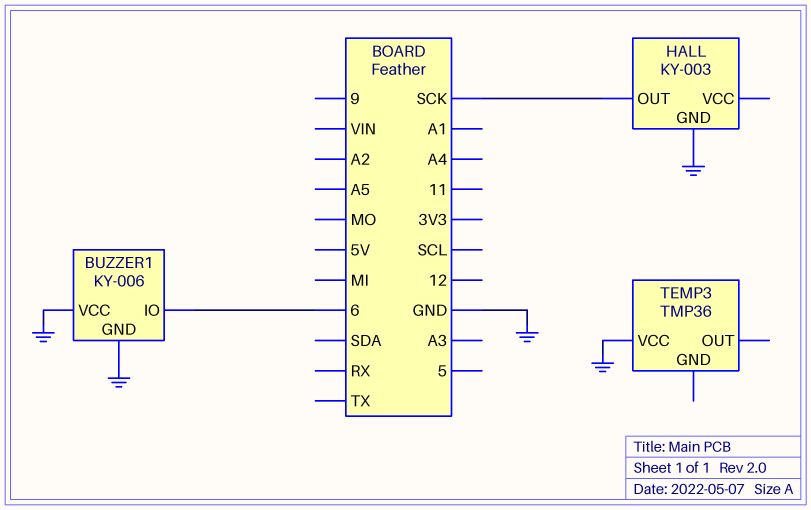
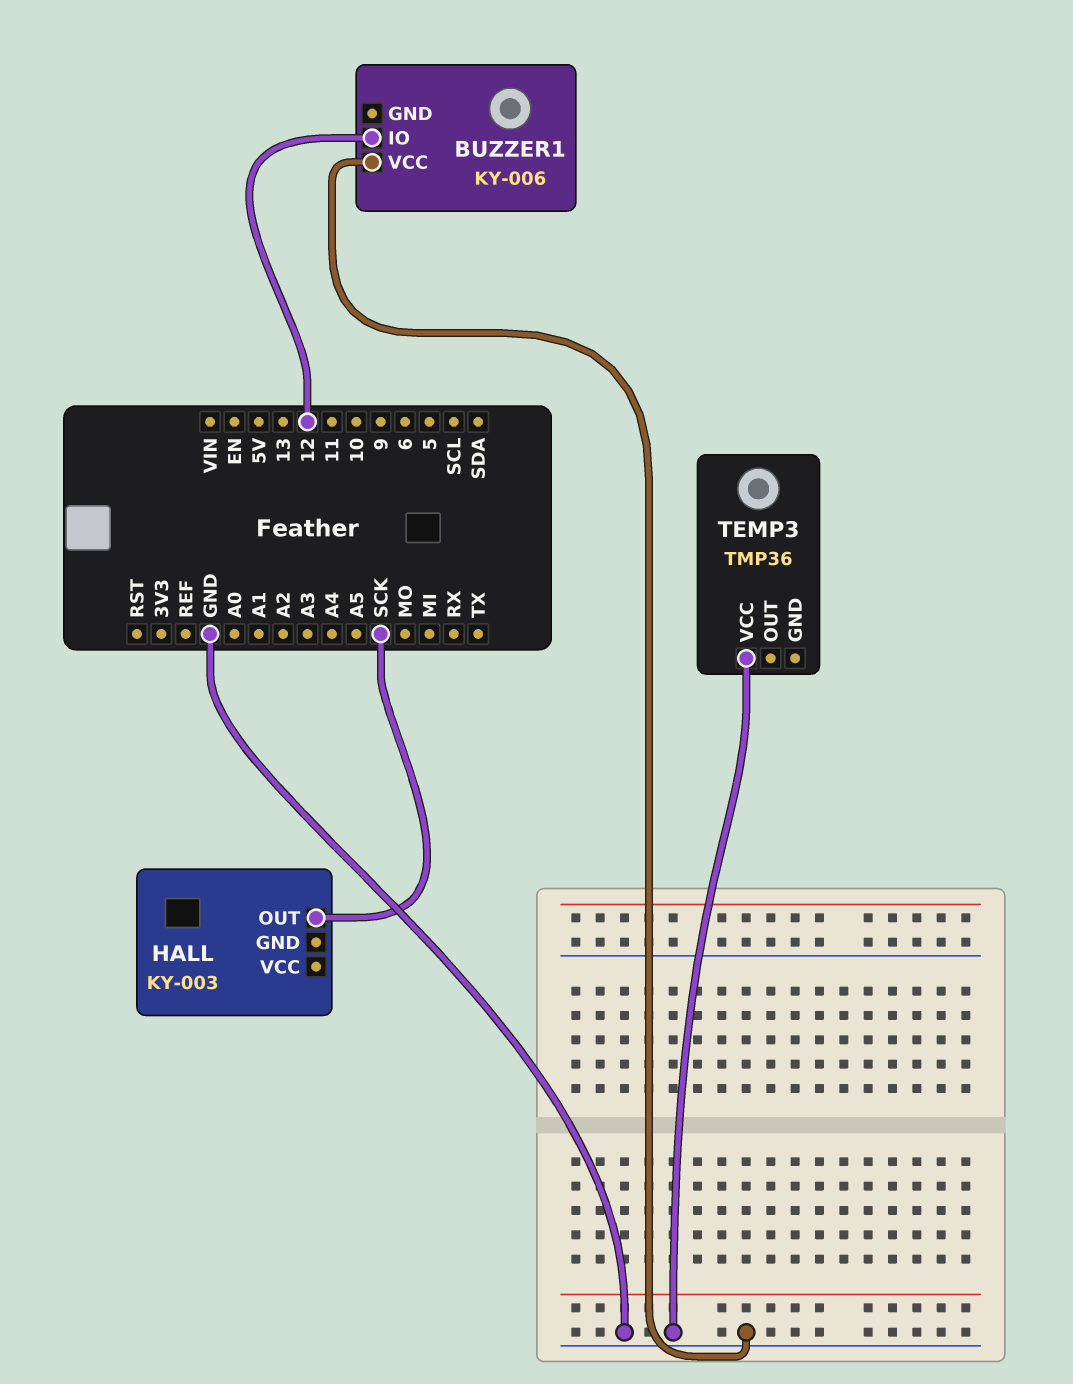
BUZZER1 pin GND: GND -> none
BUZZER1 pin IO: 6 -> 12
HALL pin GND: GND -> none

